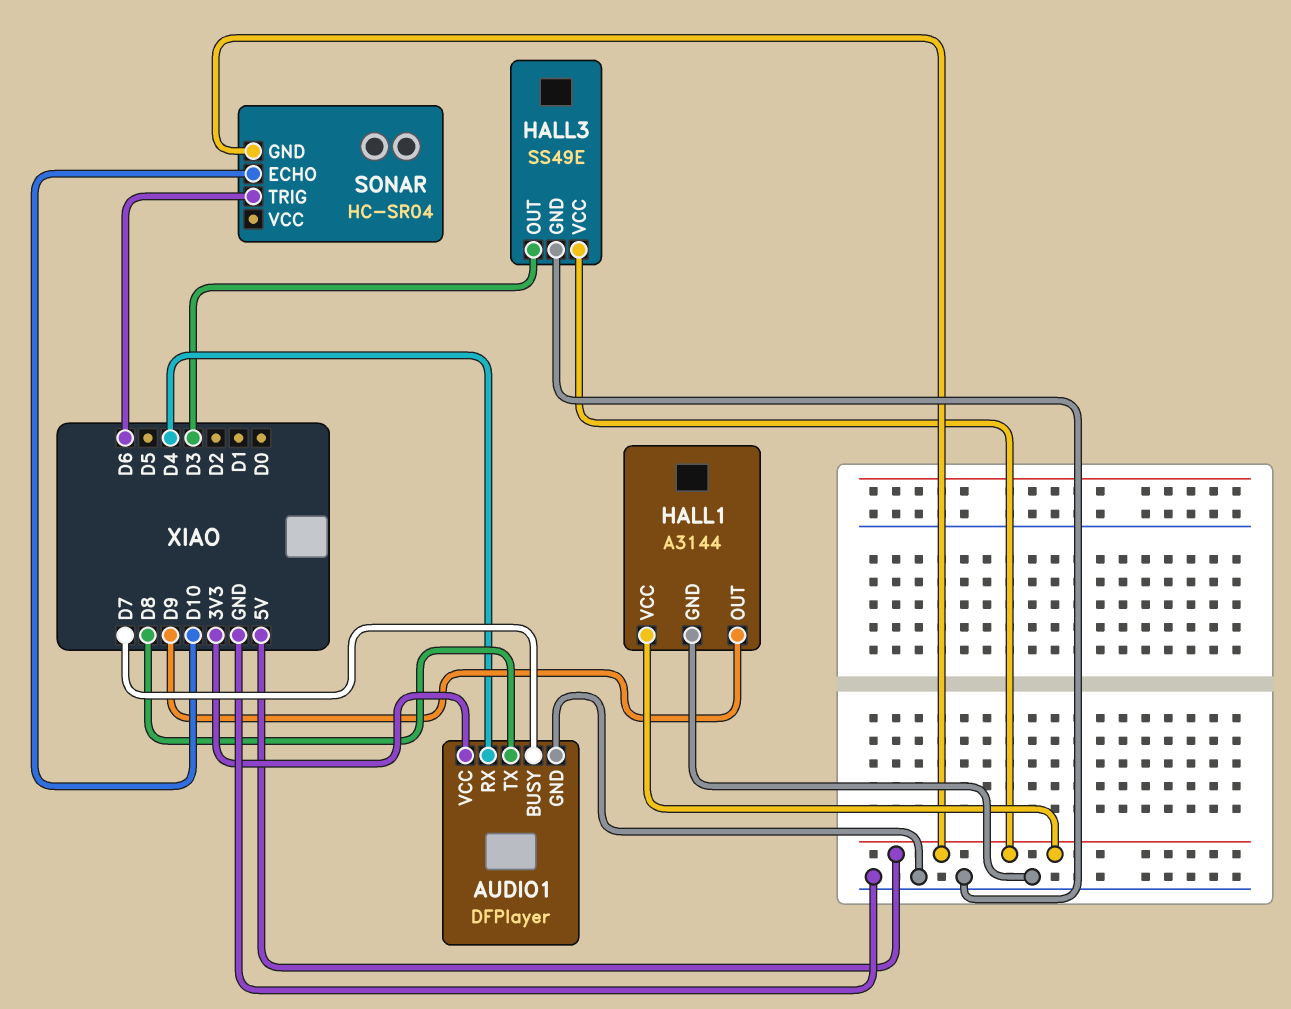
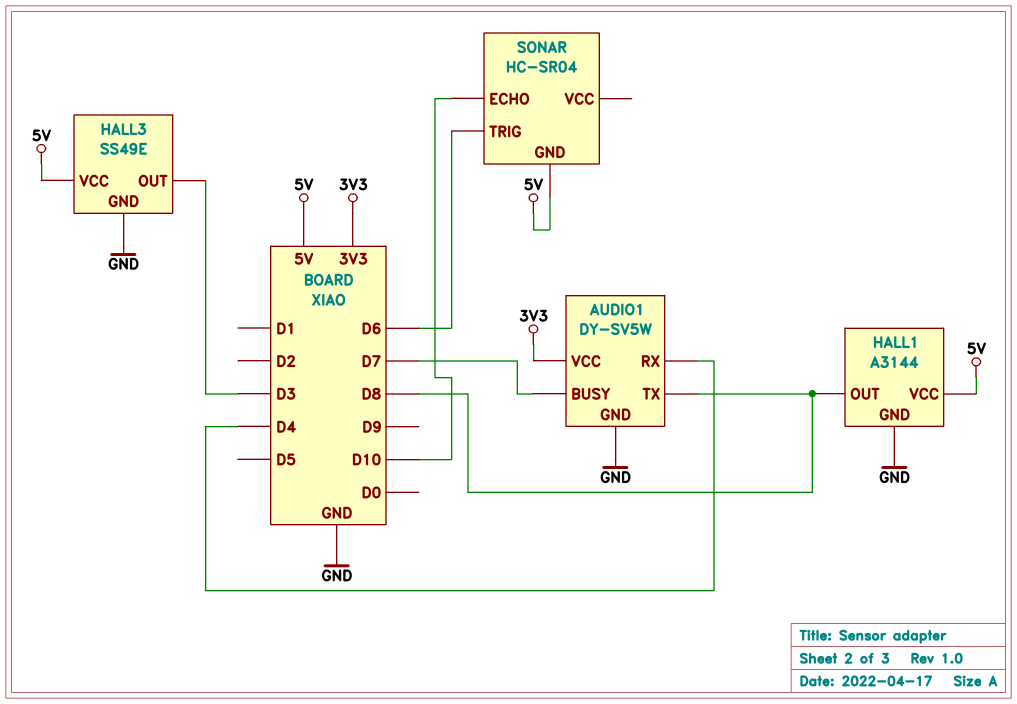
AUDIO1: DFPlayer -> DY-SV5W
HALL1 pin OUT: D9 -> D8

